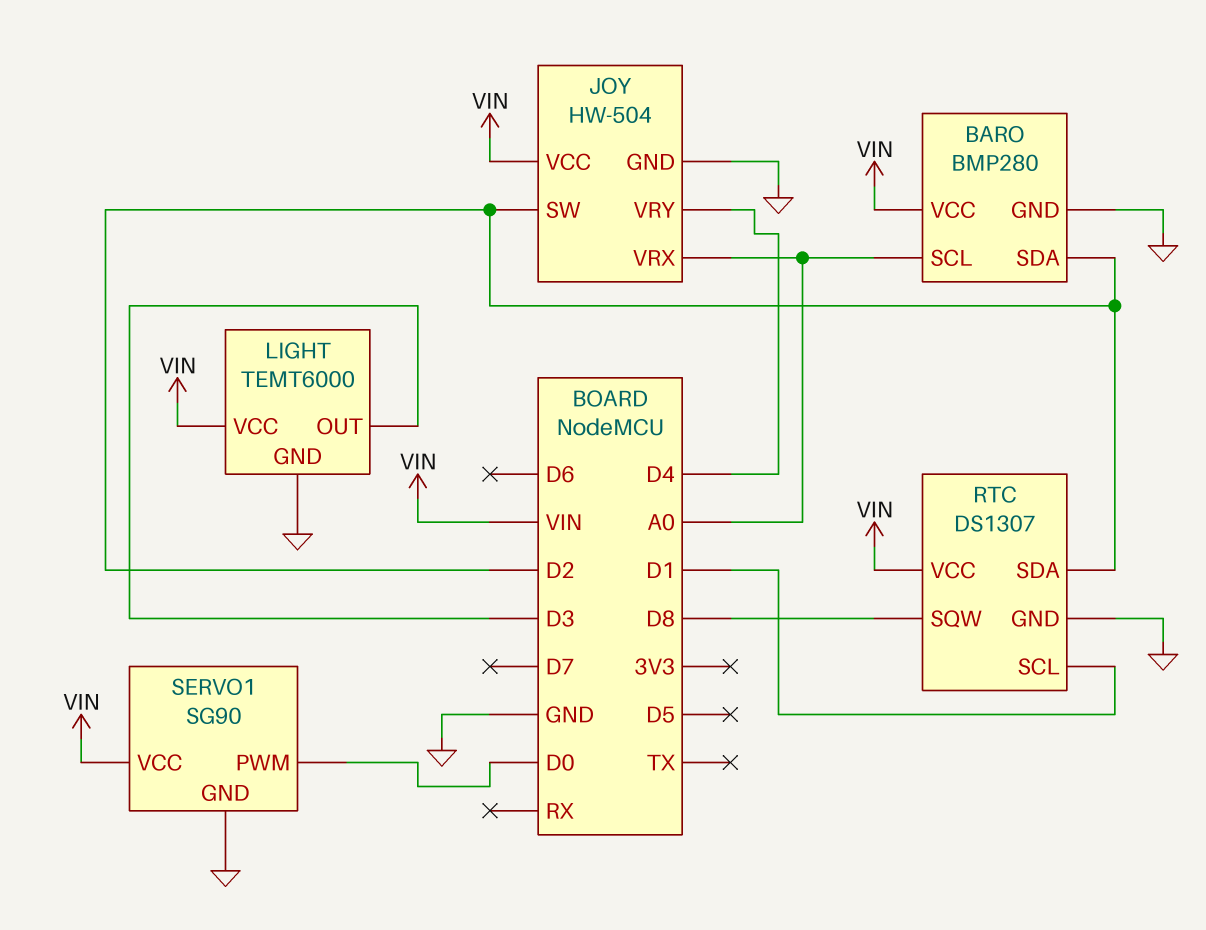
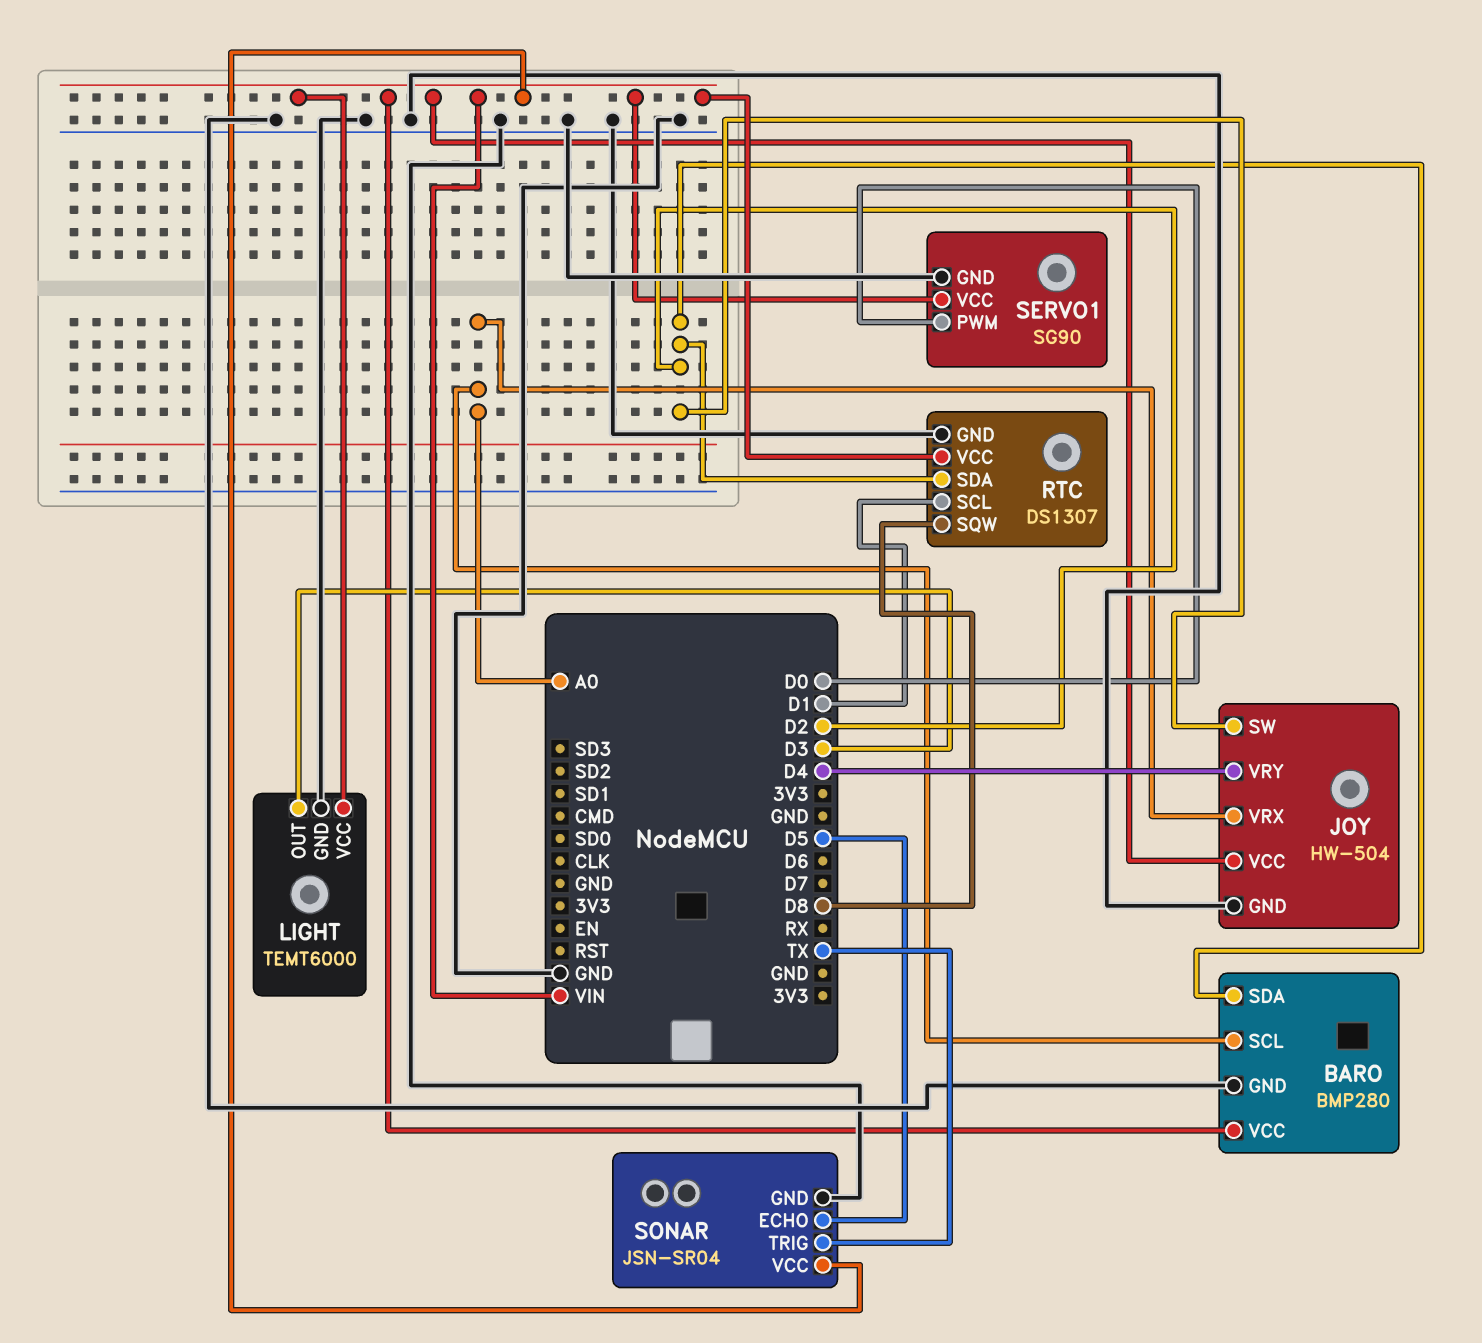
SONAR: none -> JSN-SR04
SONAR pin ECHO: none -> D5
SONAR pin GND: none -> GND
SONAR pin TRIG: none -> TX
SONAR pin VCC: none -> VIN

